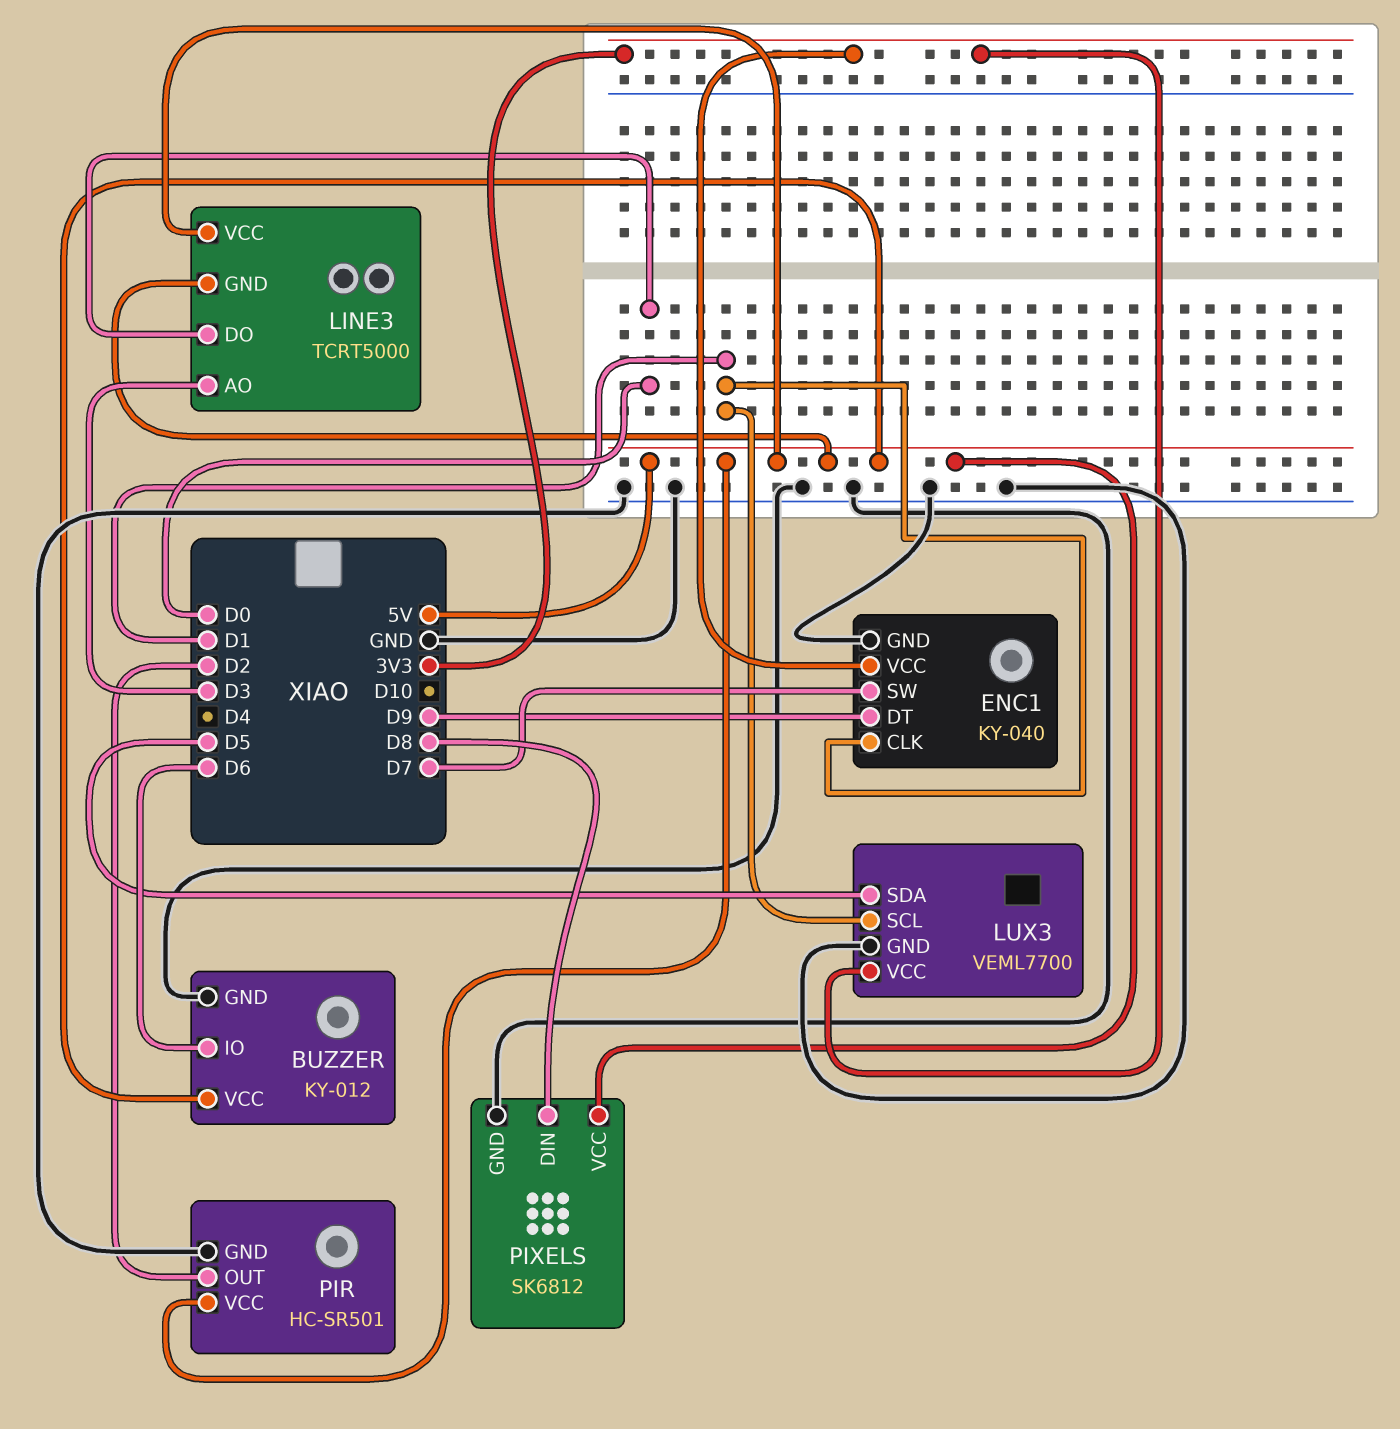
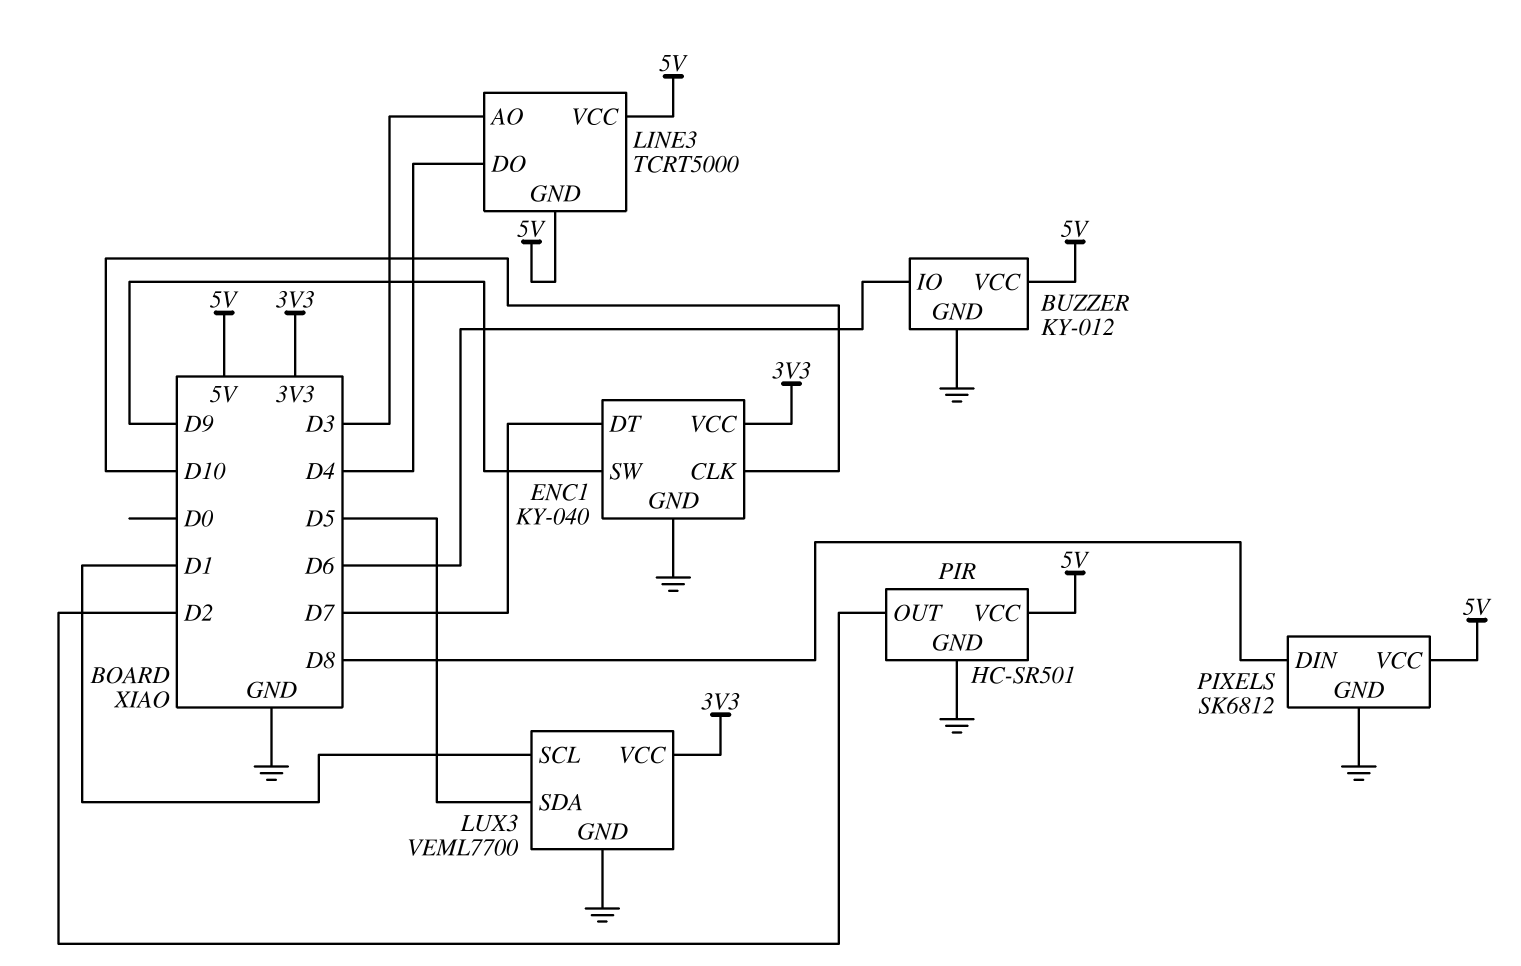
ENC1 pin CLK: D1 -> D10
ENC1 pin DT: D9 -> D7
ENC1 pin SW: D7 -> D9
LINE3 pin DO: D0 -> D4

